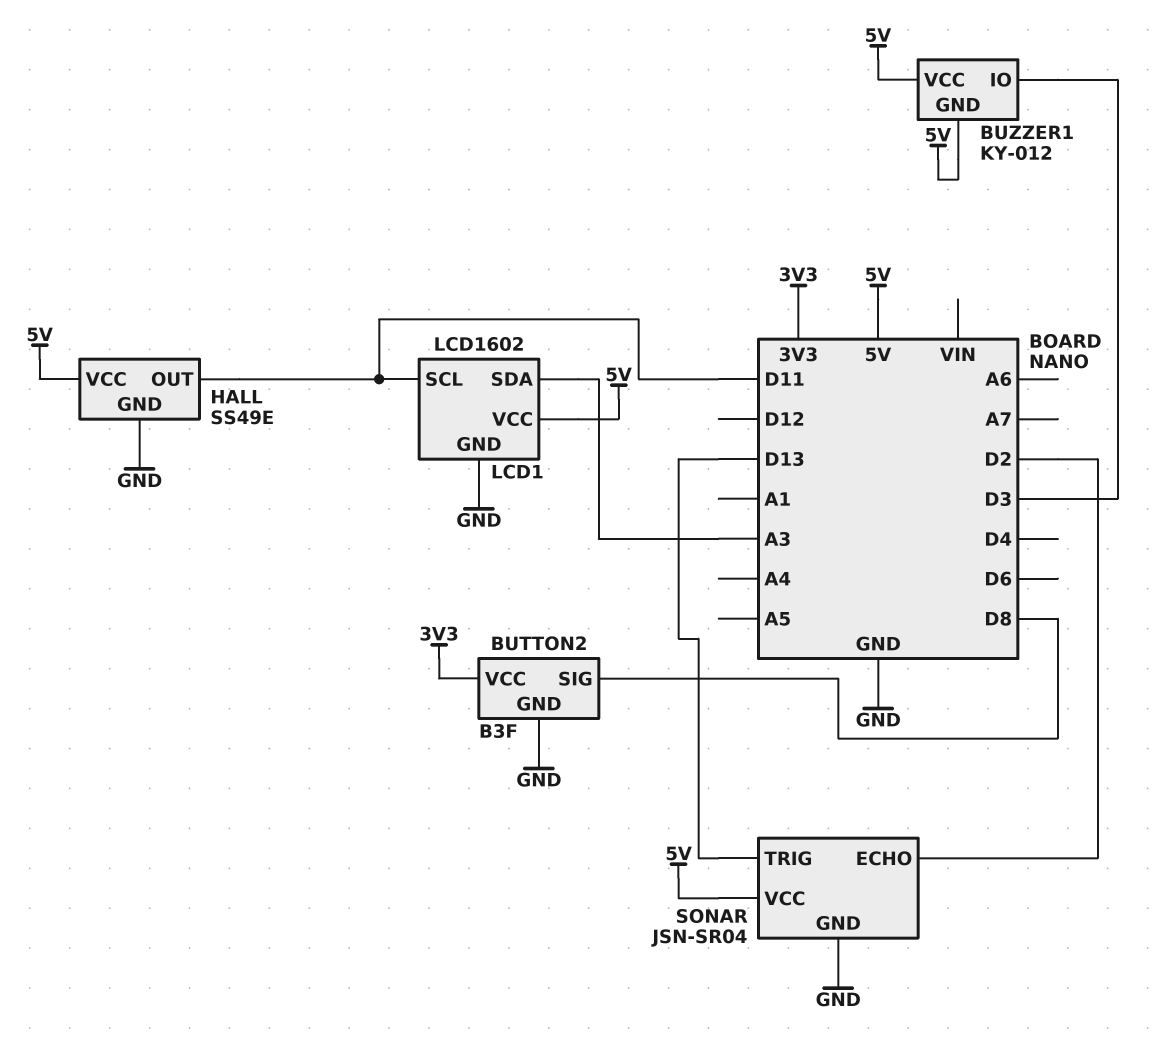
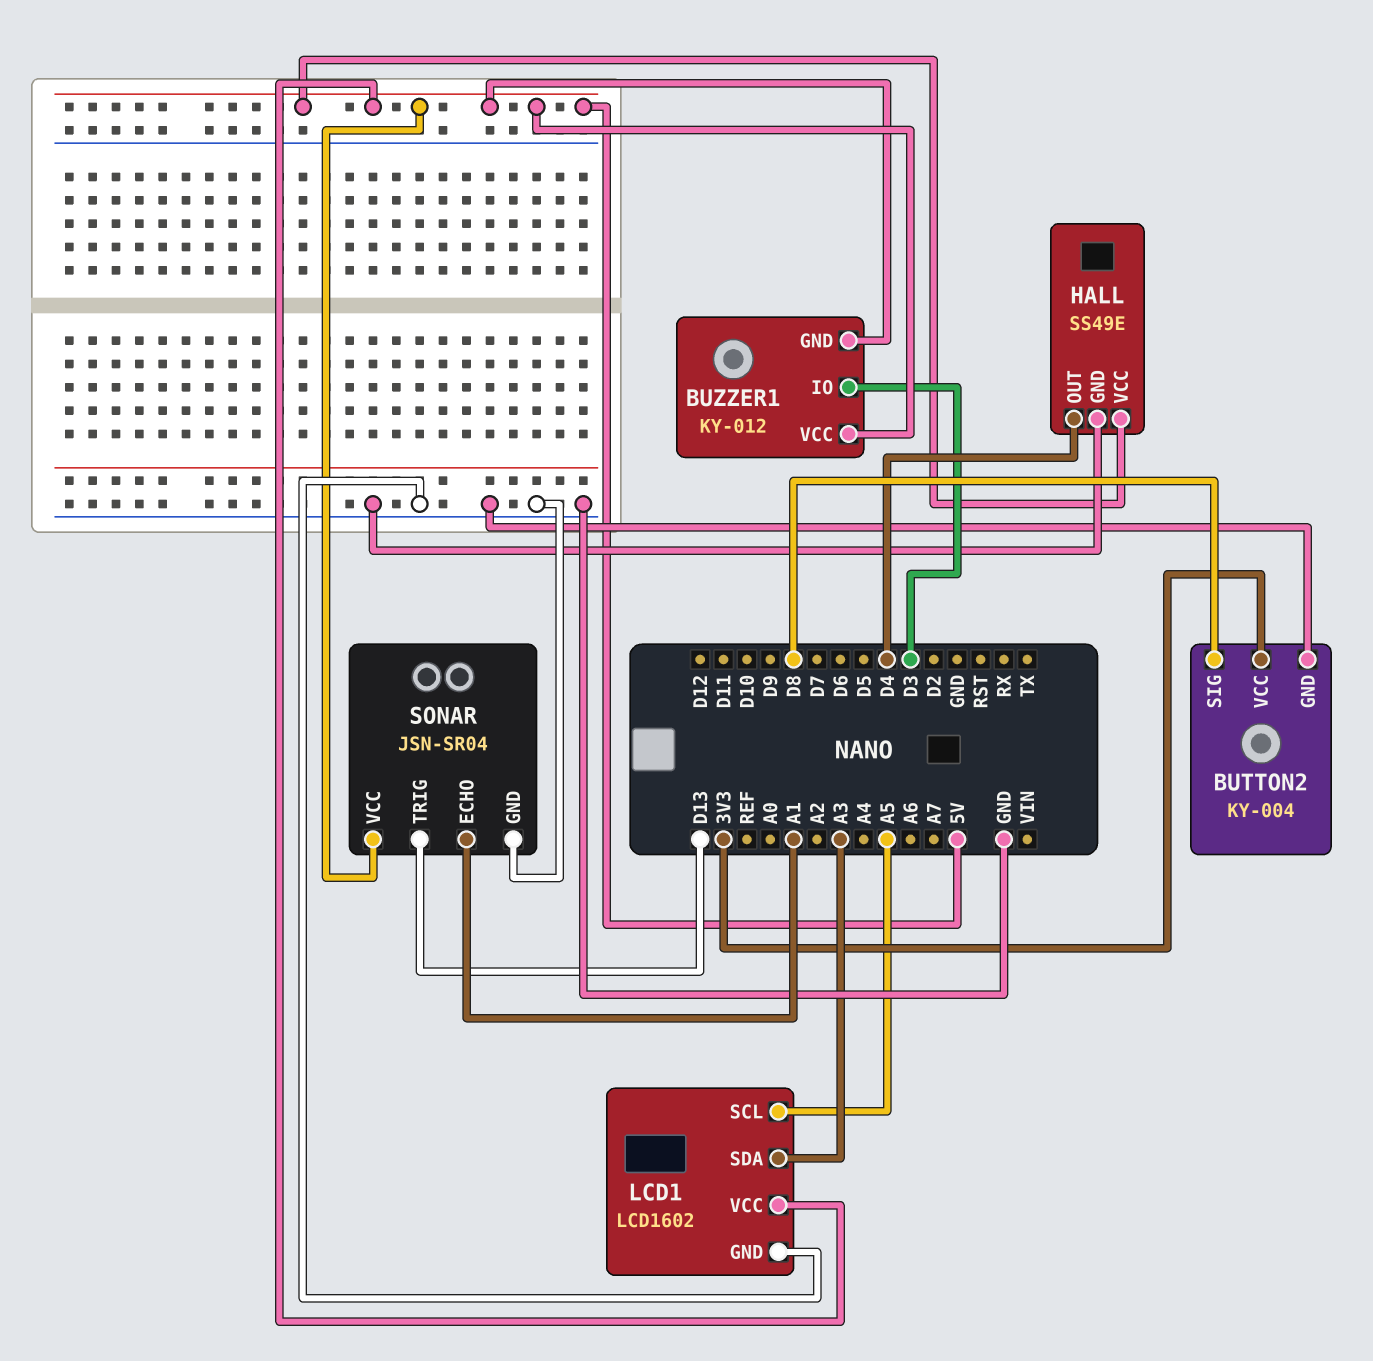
BUTTON2: B3F -> KY-004
HALL pin OUT: D11 -> D4
LCD1 pin SCL: D11 -> A5
SONAR pin ECHO: D2 -> A1

